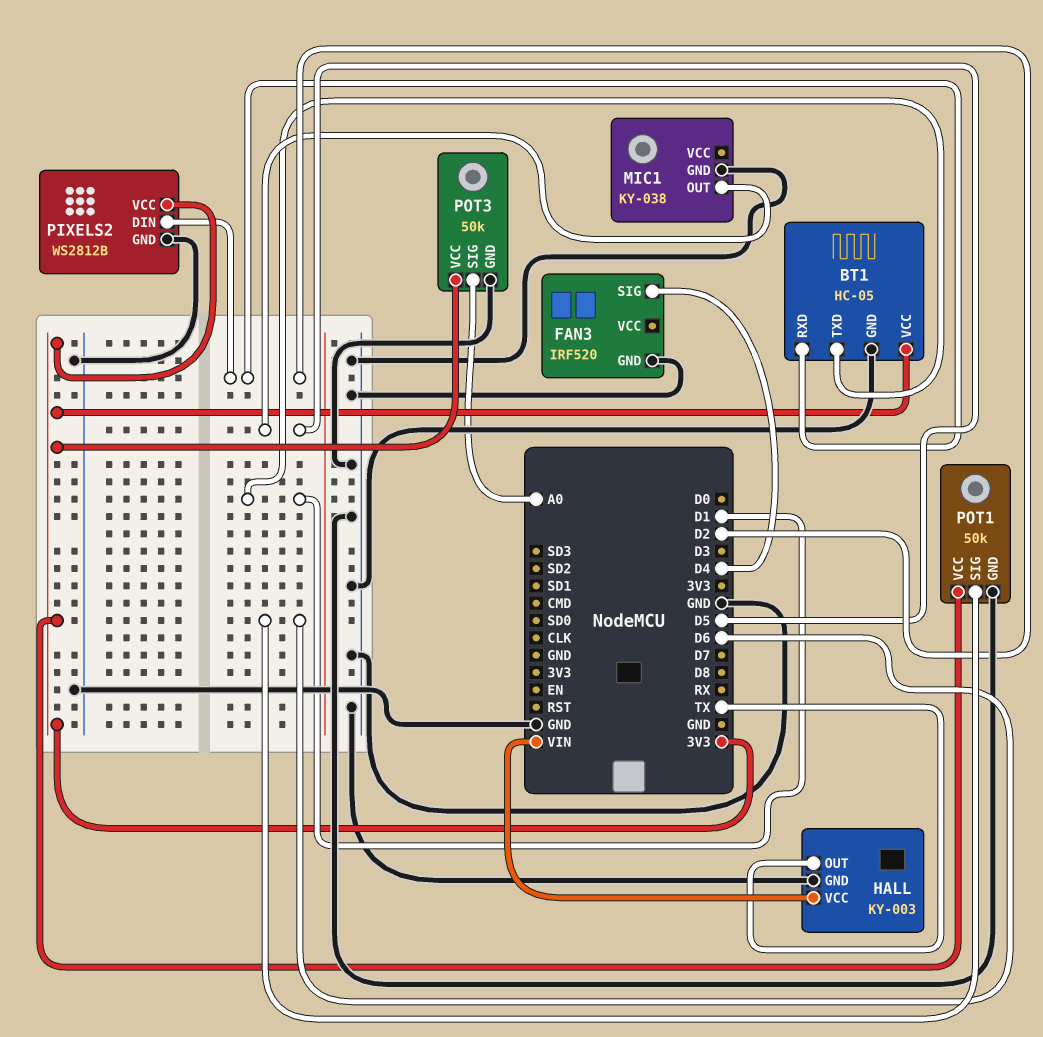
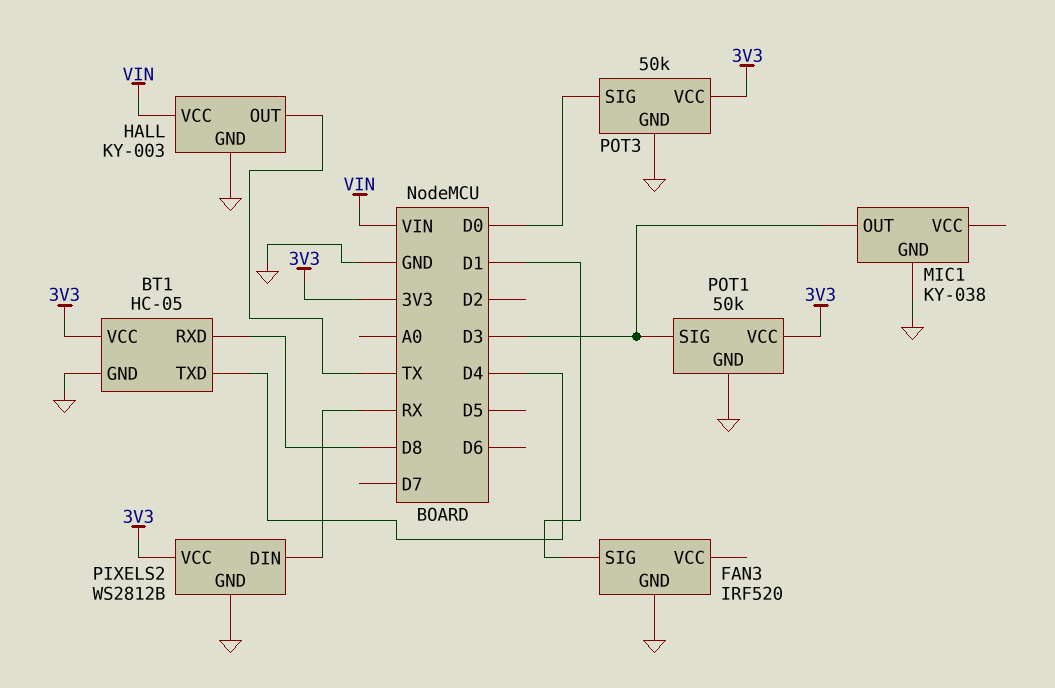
BT1 pin RXD: D2 -> D8
BT1 pin TXD: D1 -> D4
FAN3 pin SIG: D4 -> D1
MIC1 pin OUT: D5 -> D3
PIXELS2 pin DIN: D2 -> RX
POT1 pin SIG: D6 -> D3
POT3 pin SIG: A0 -> D0

